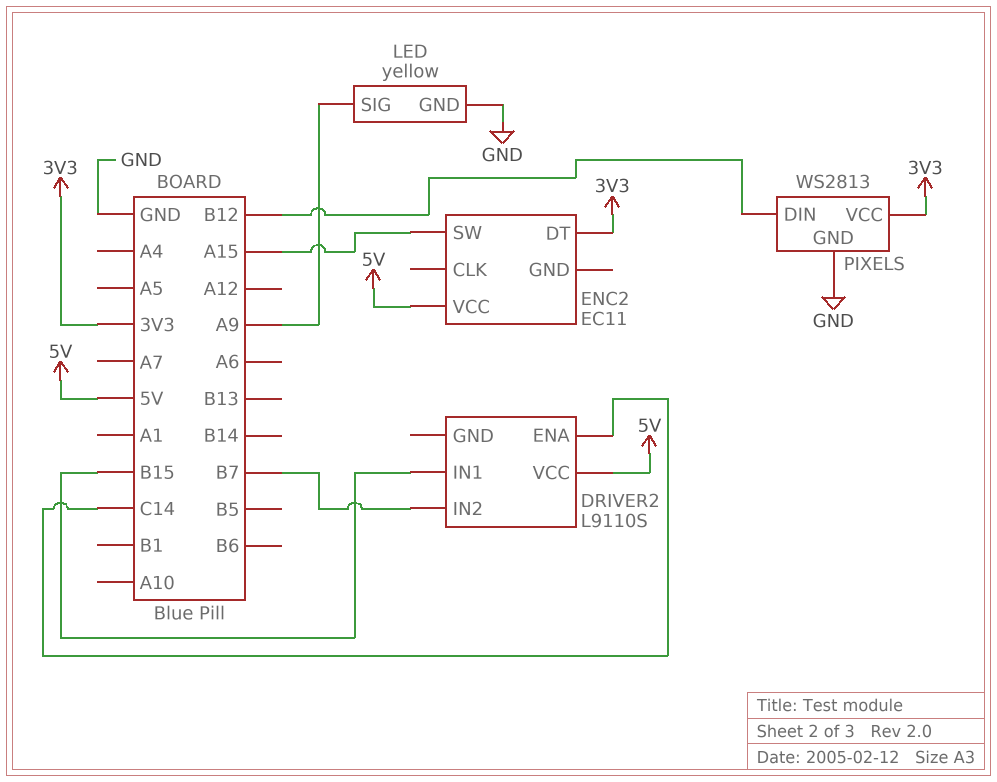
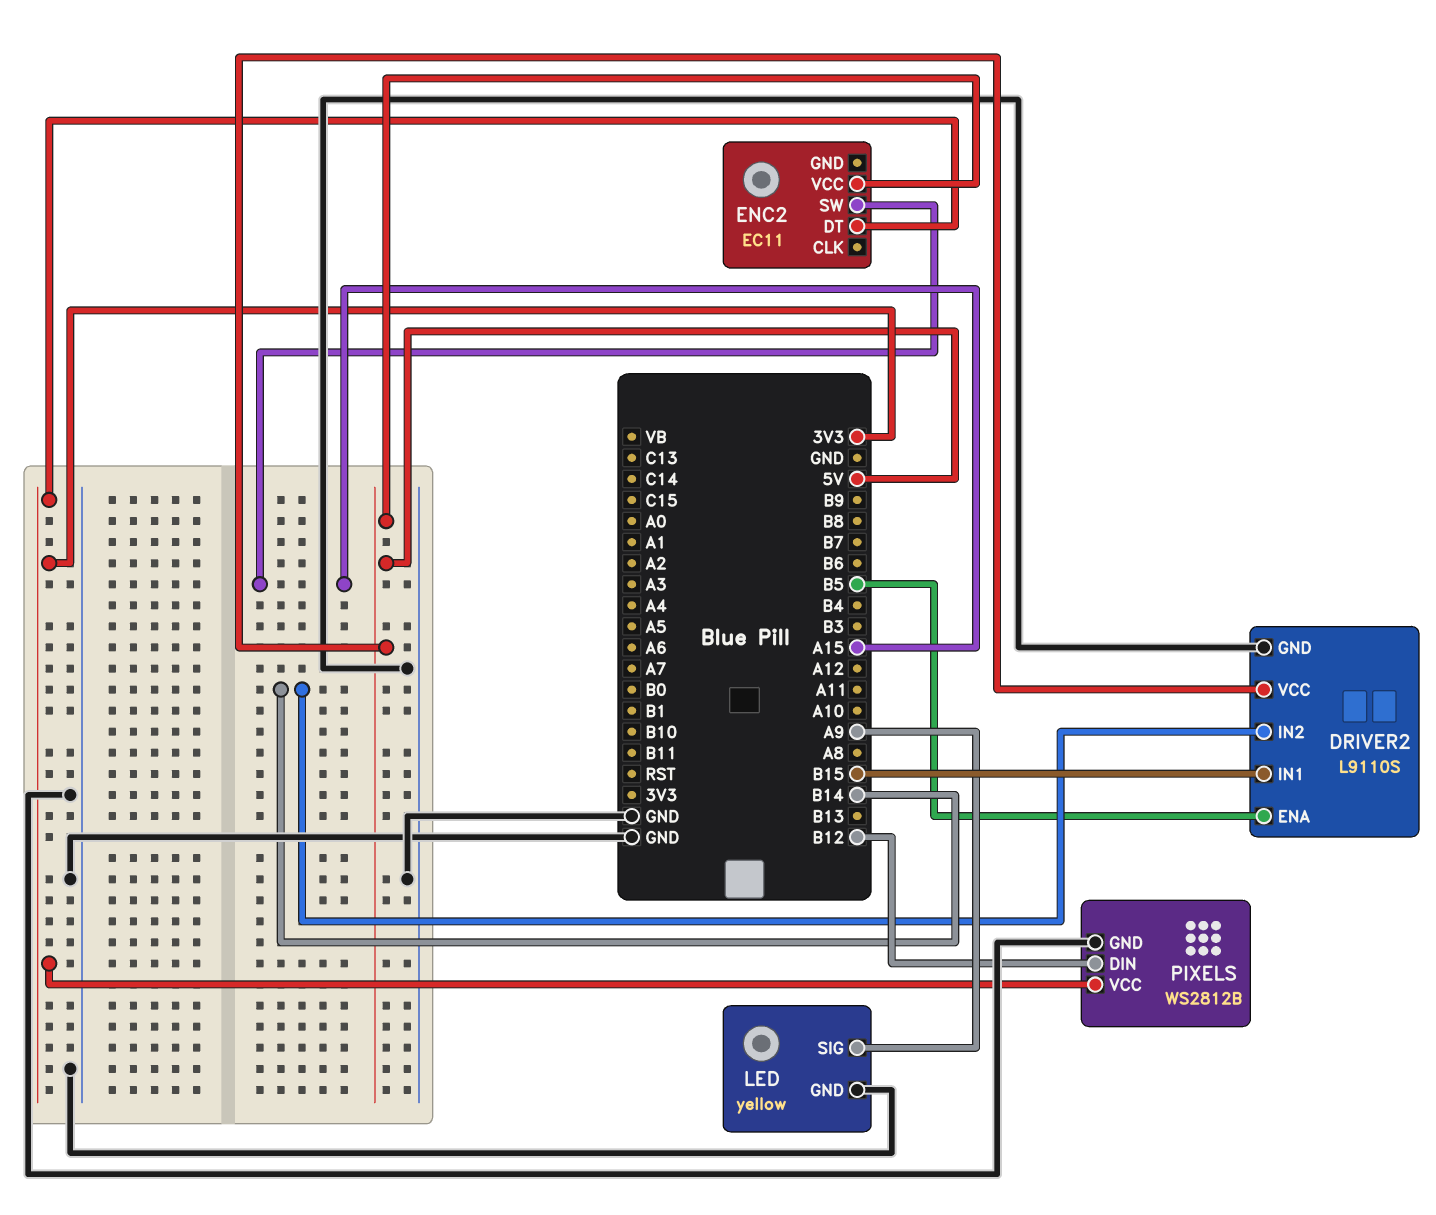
DRIVER2 pin ENA: C14 -> B5
DRIVER2 pin GND: none -> GND
DRIVER2 pin IN2: B7 -> B14
PIXELS: WS2813 -> WS2812B

